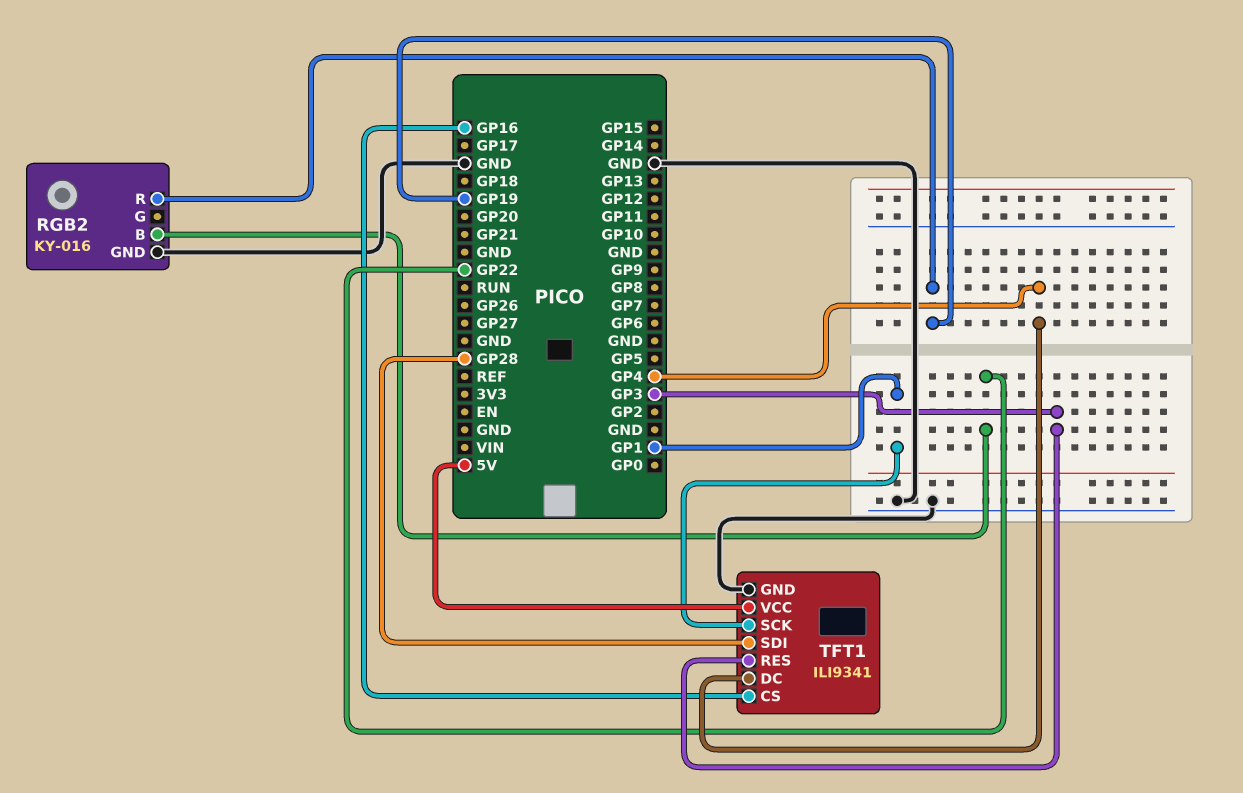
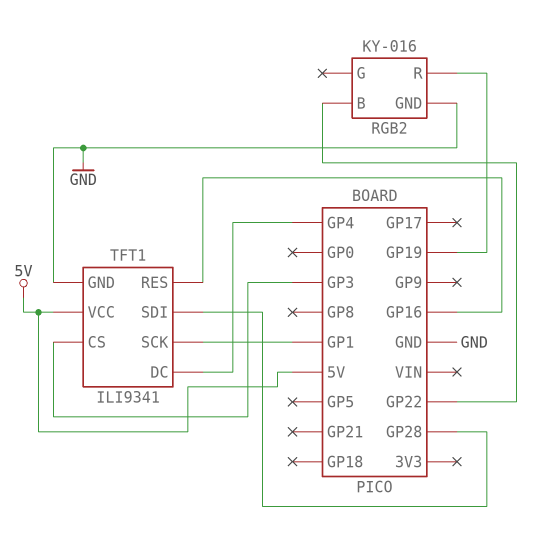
TFT1 pin CS: GP16 -> GP3
TFT1 pin RES: GP3 -> GP16

